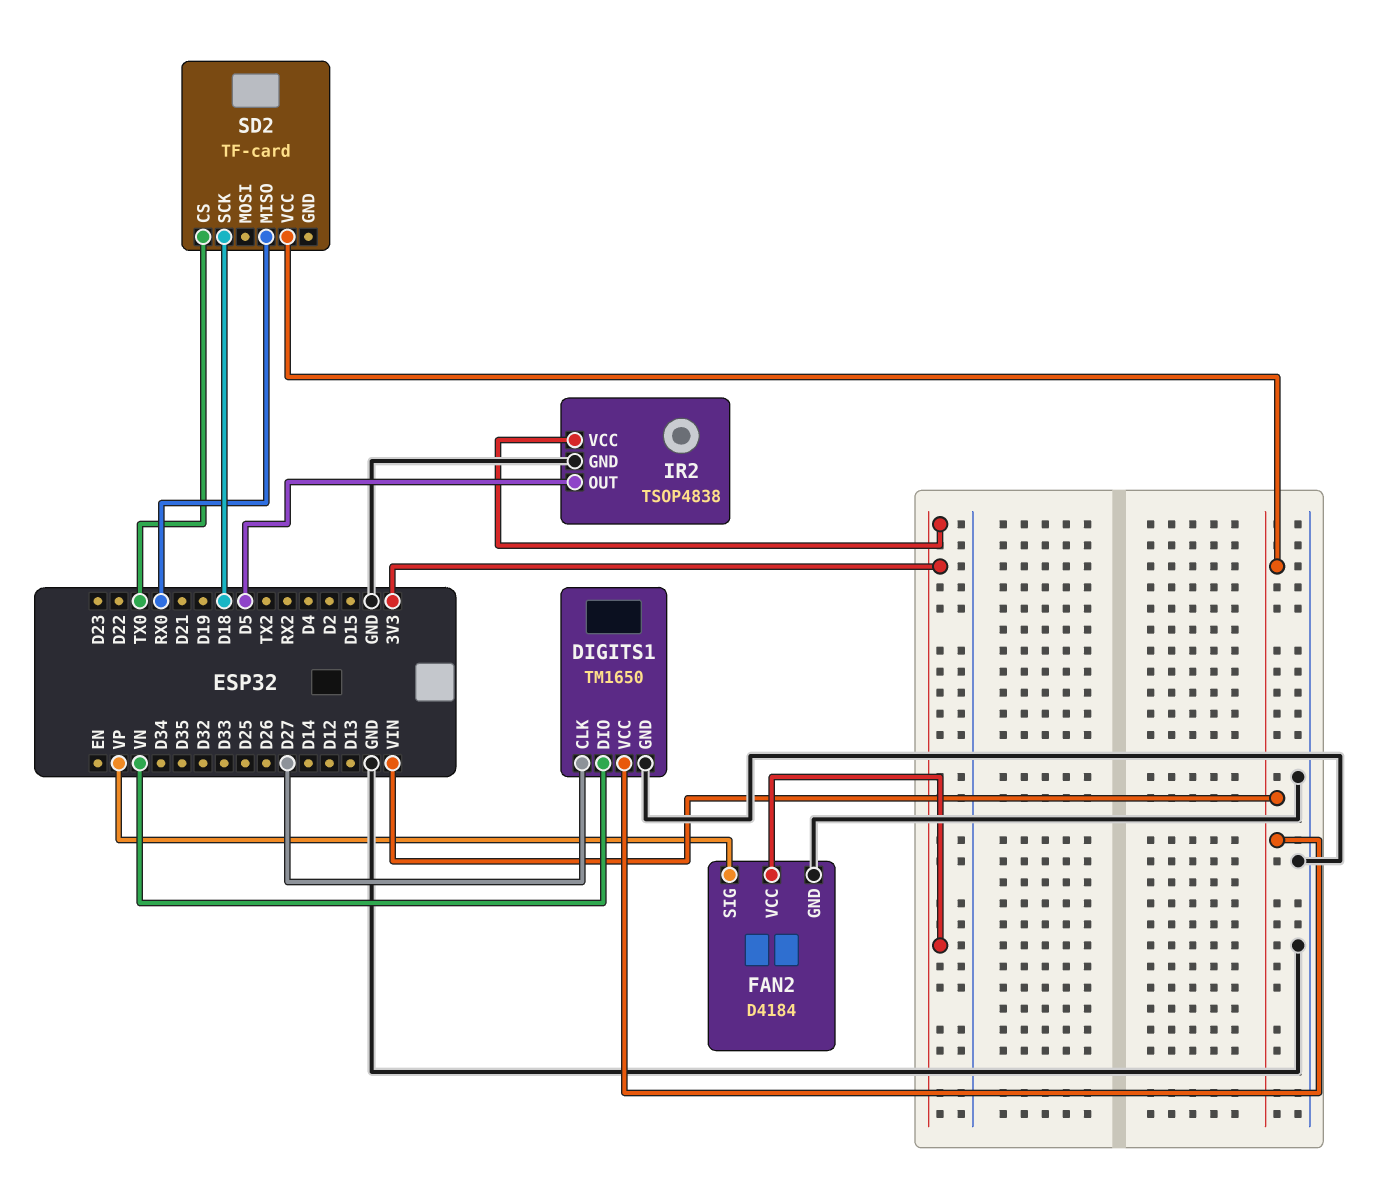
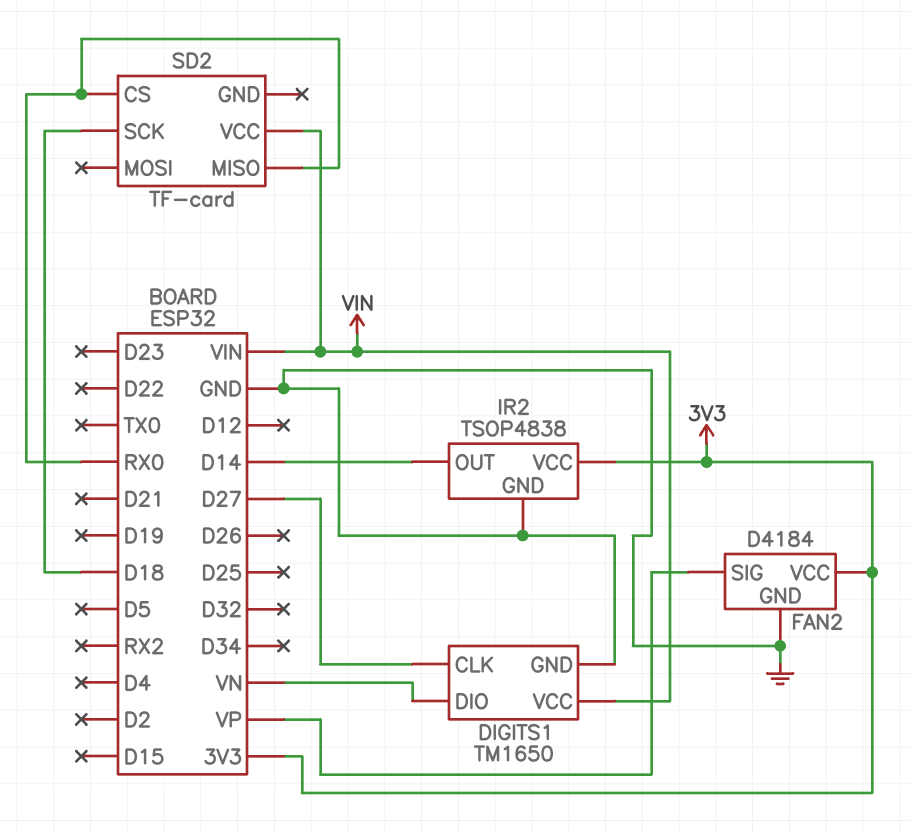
IR2 pin OUT: D5 -> D14
SD2 pin CS: TX0 -> RX0

